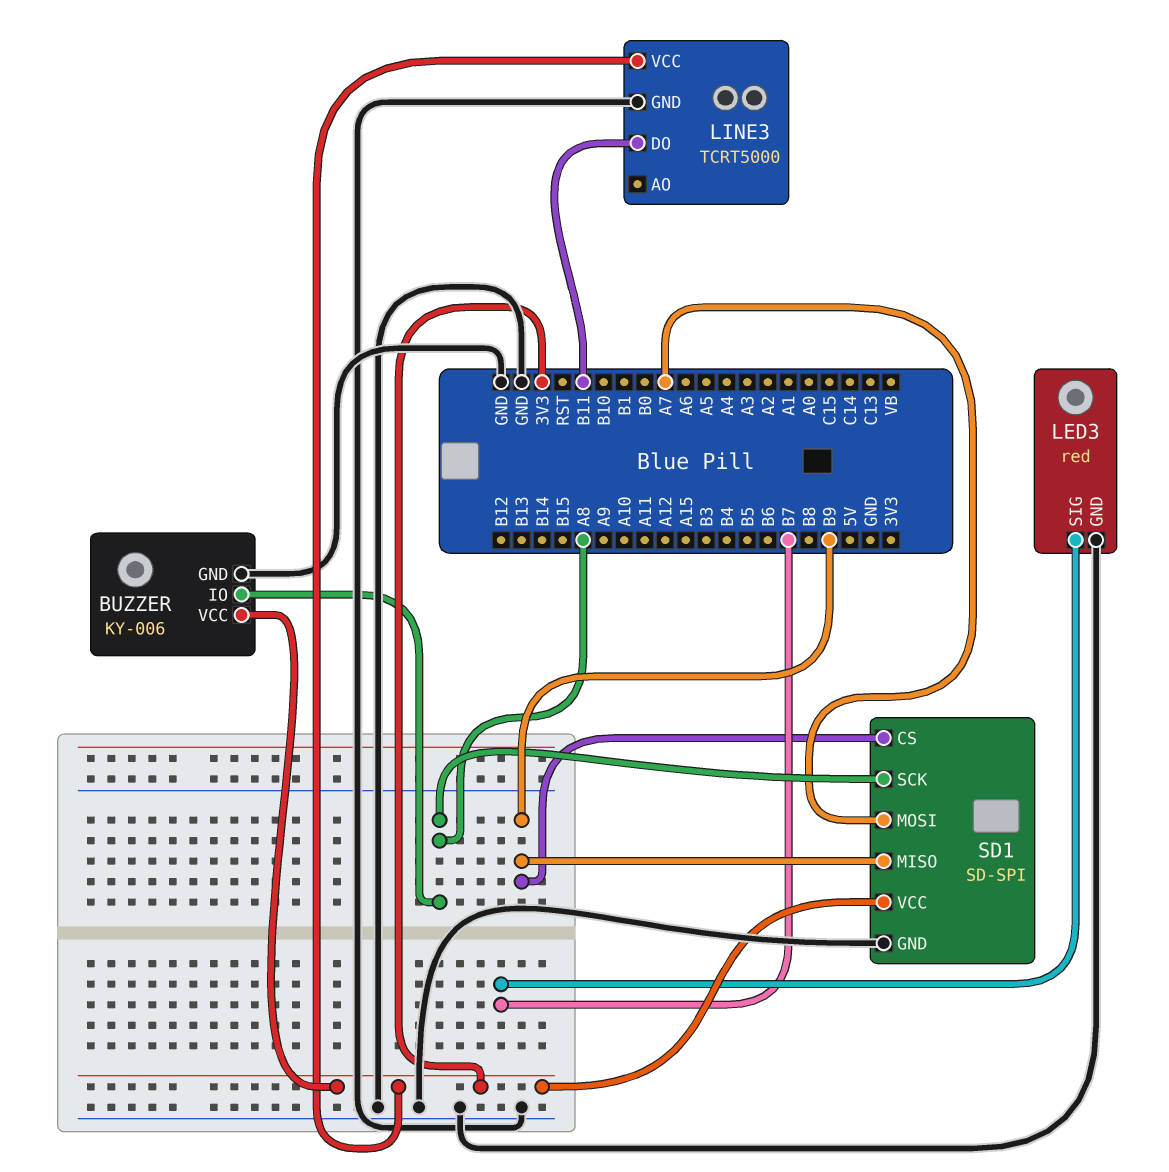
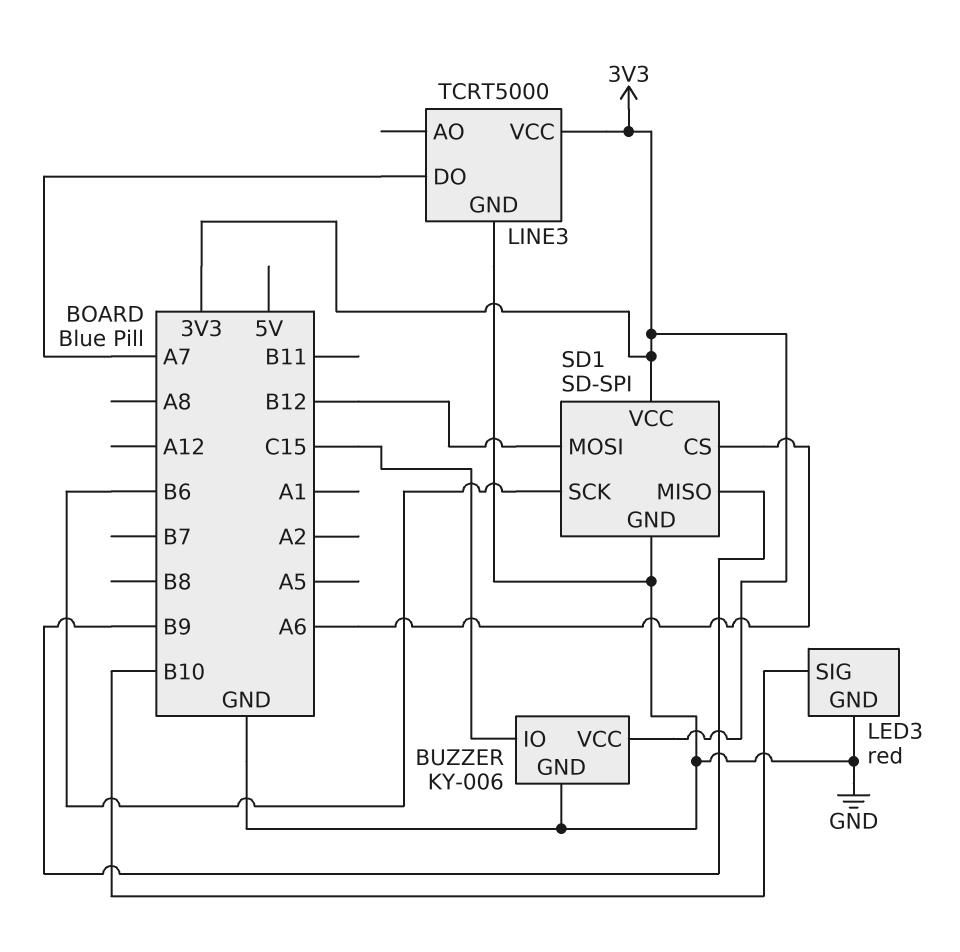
BUZZER pin IO: A8 -> C15
LED3 pin SIG: B7 -> B10
LINE3 pin DO: B11 -> A7
SD1 pin CS: B9 -> A6
SD1 pin MOSI: A7 -> B12
SD1 pin SCK: A8 -> B6

